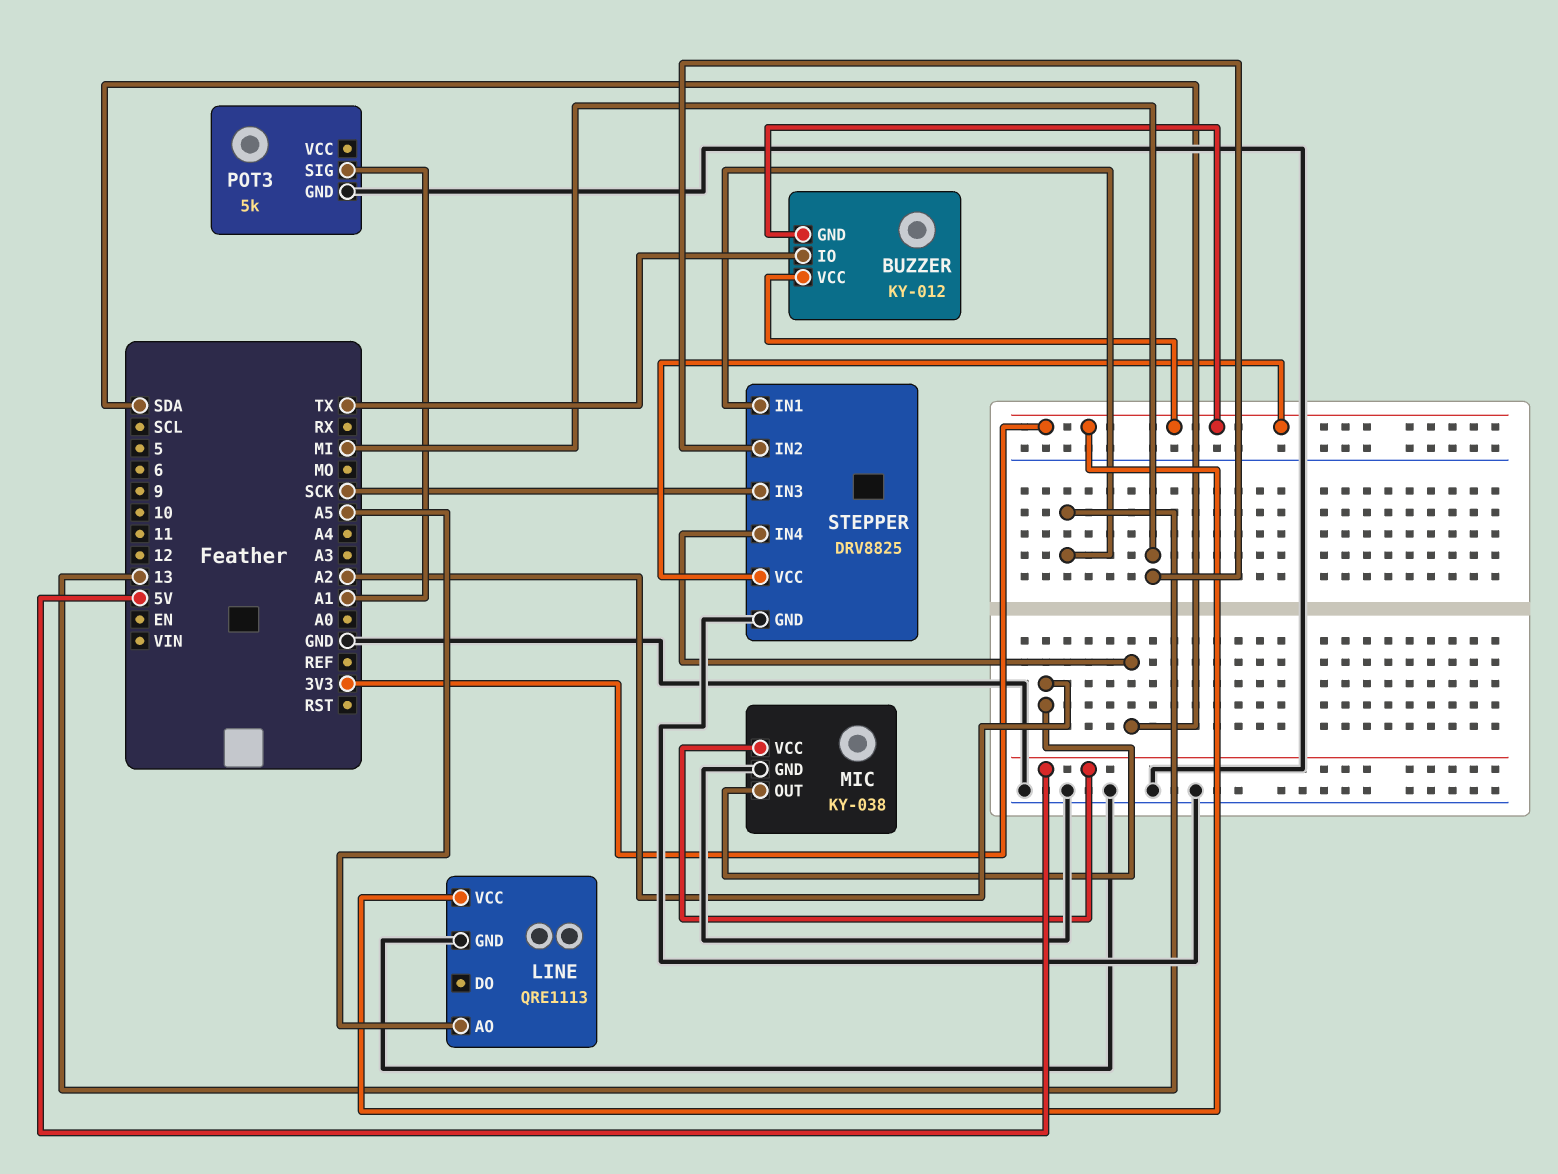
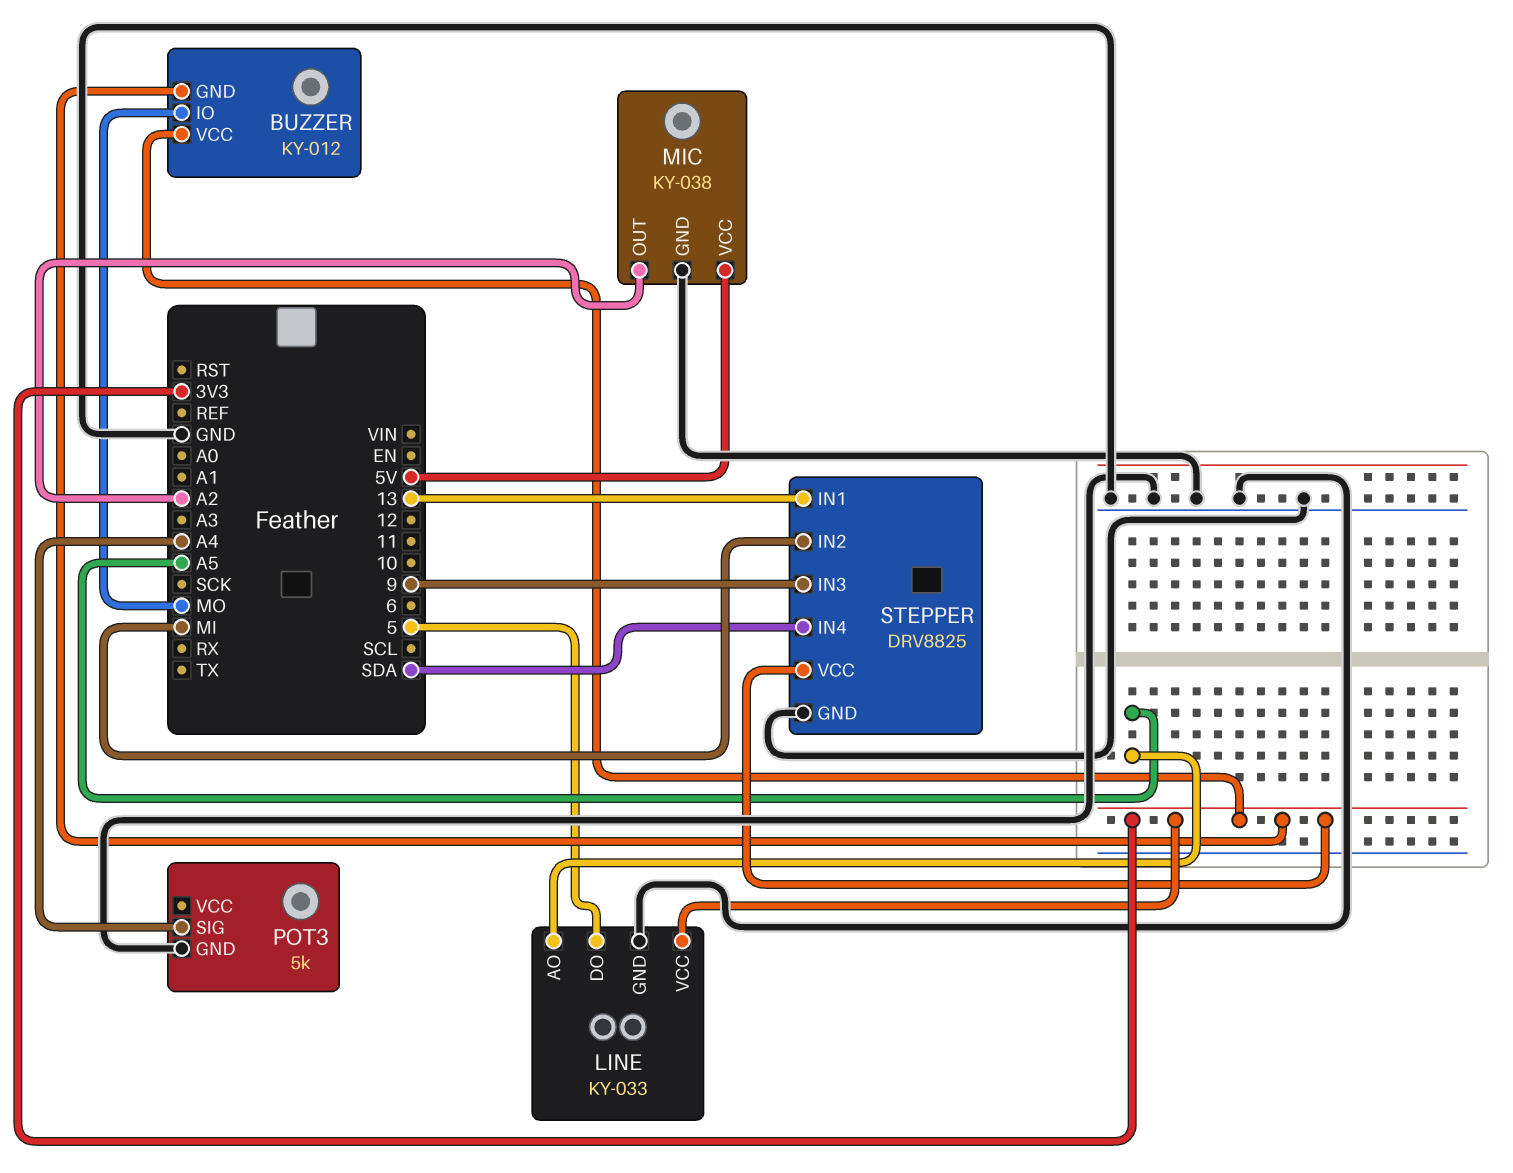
BUZZER pin IO: TX -> MO
LINE: QRE1113 -> KY-033
LINE pin DO: none -> 5
POT3 pin SIG: A1 -> A4
STEPPER pin IN3: SCK -> 9

